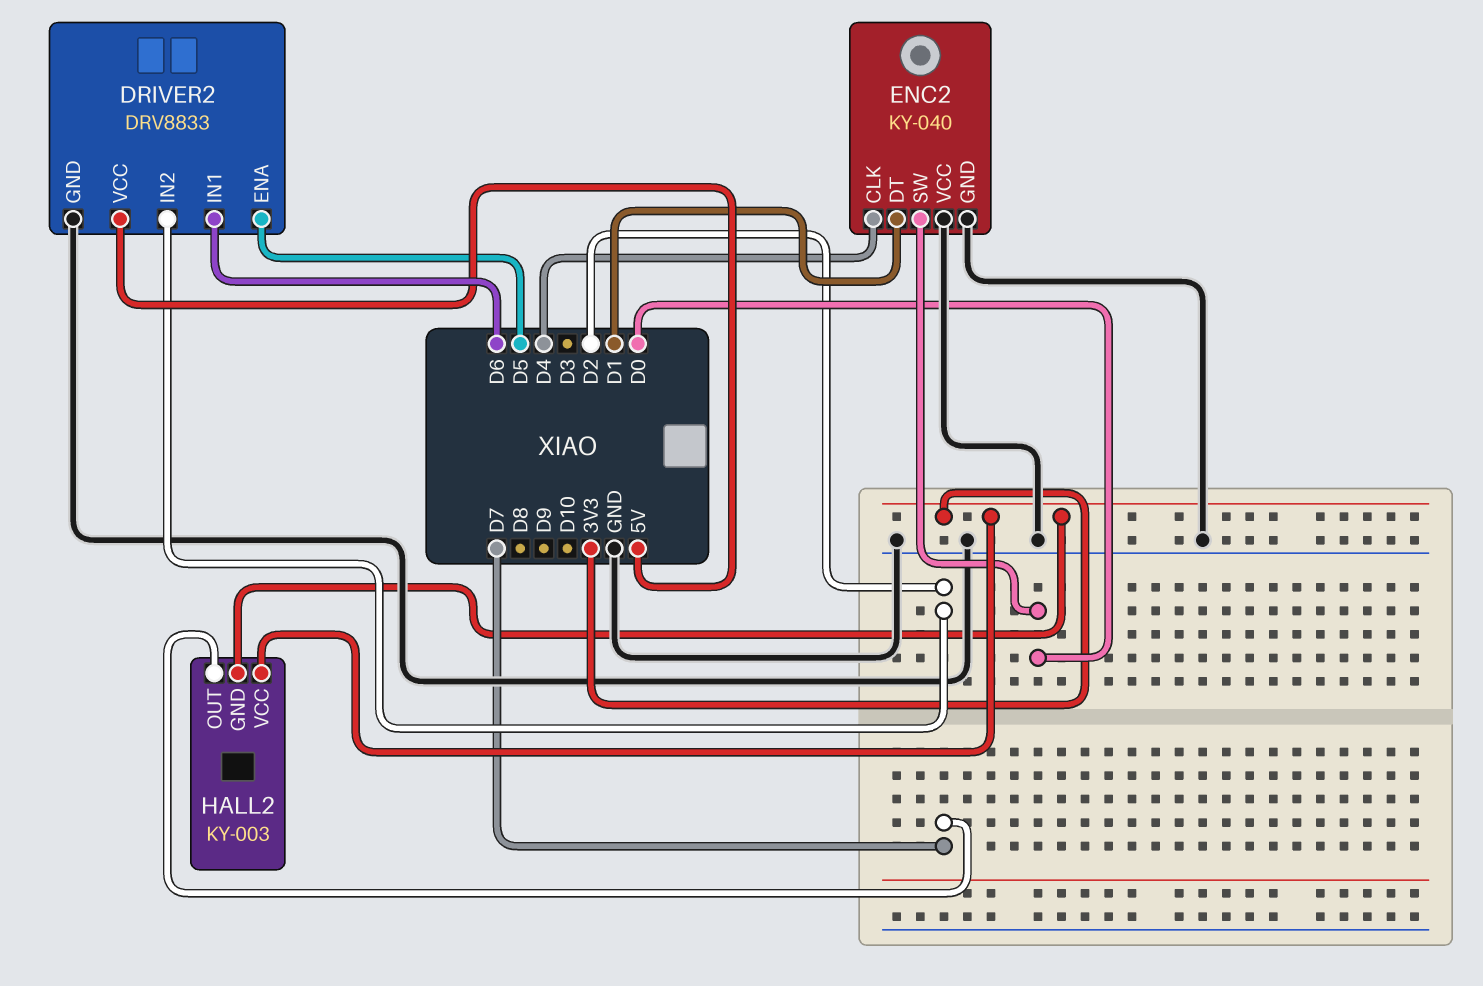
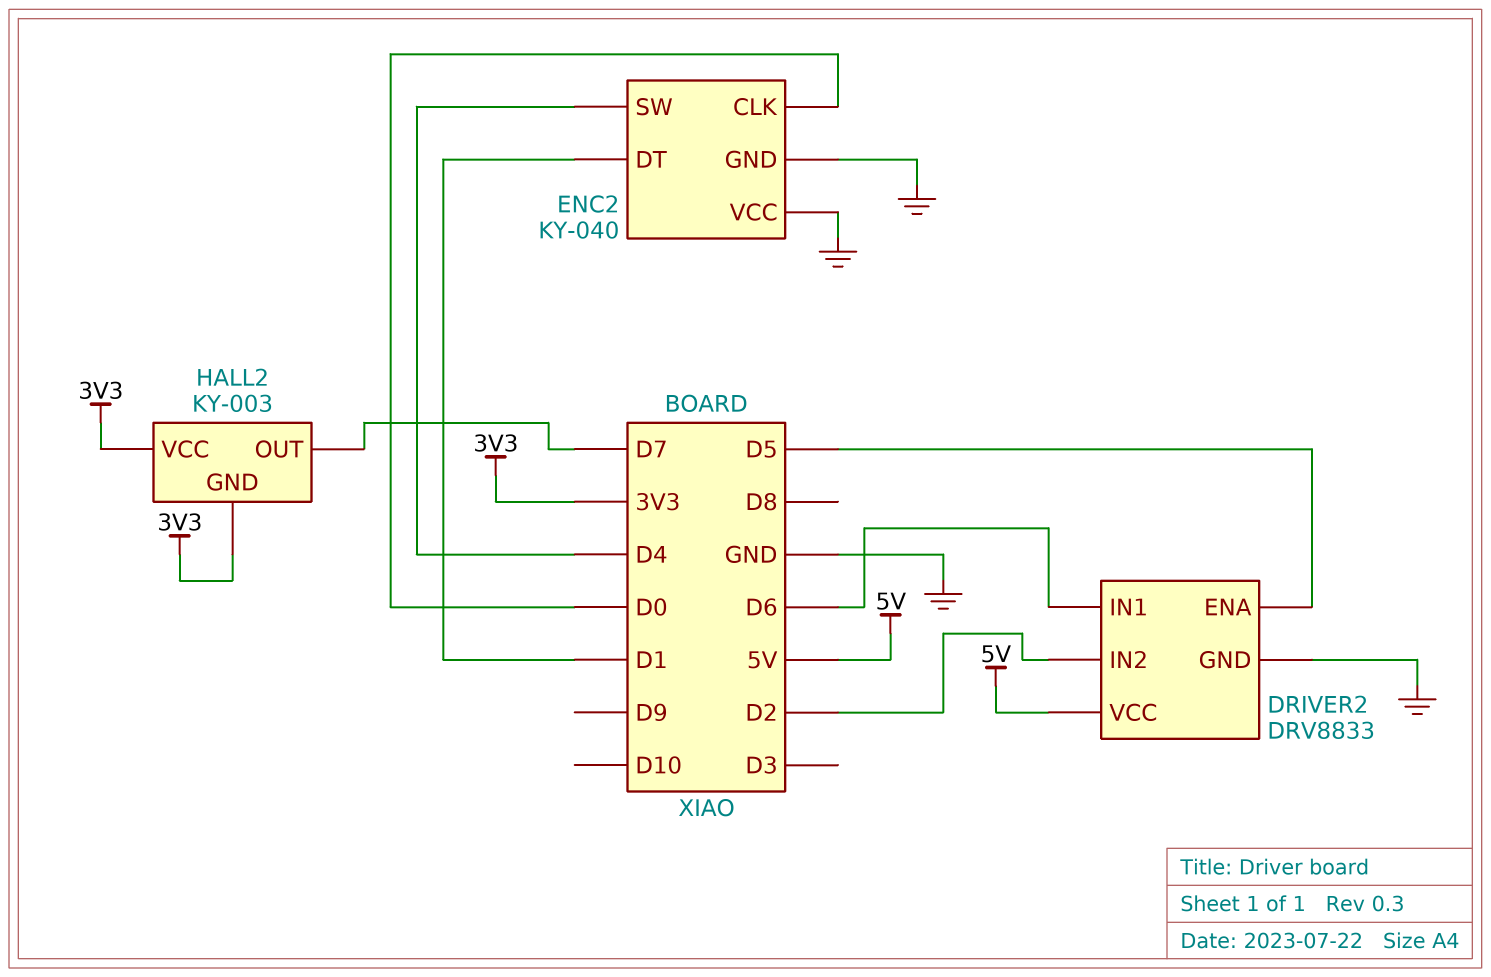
ENC2 pin CLK: D4 -> D0
ENC2 pin SW: D0 -> D4

